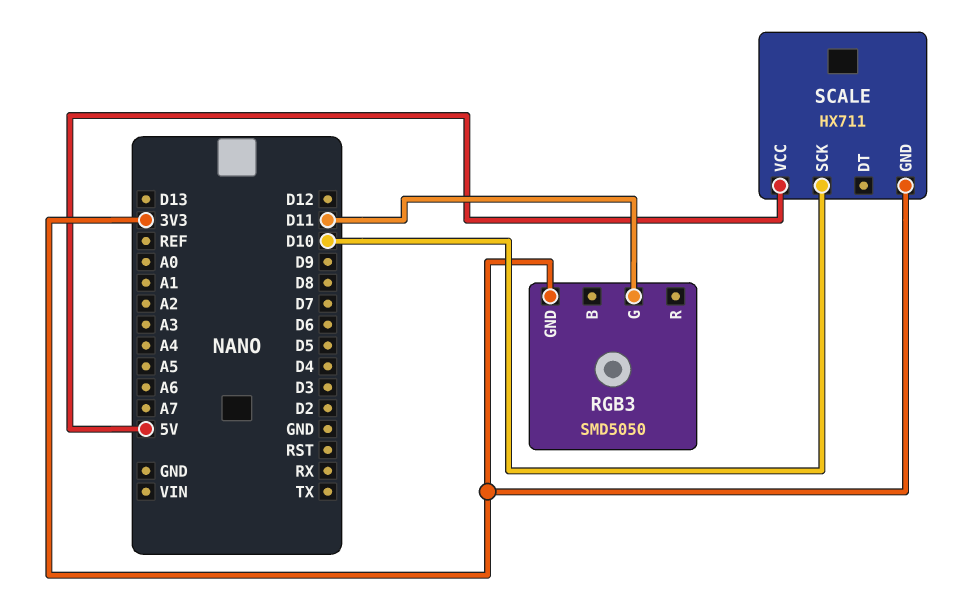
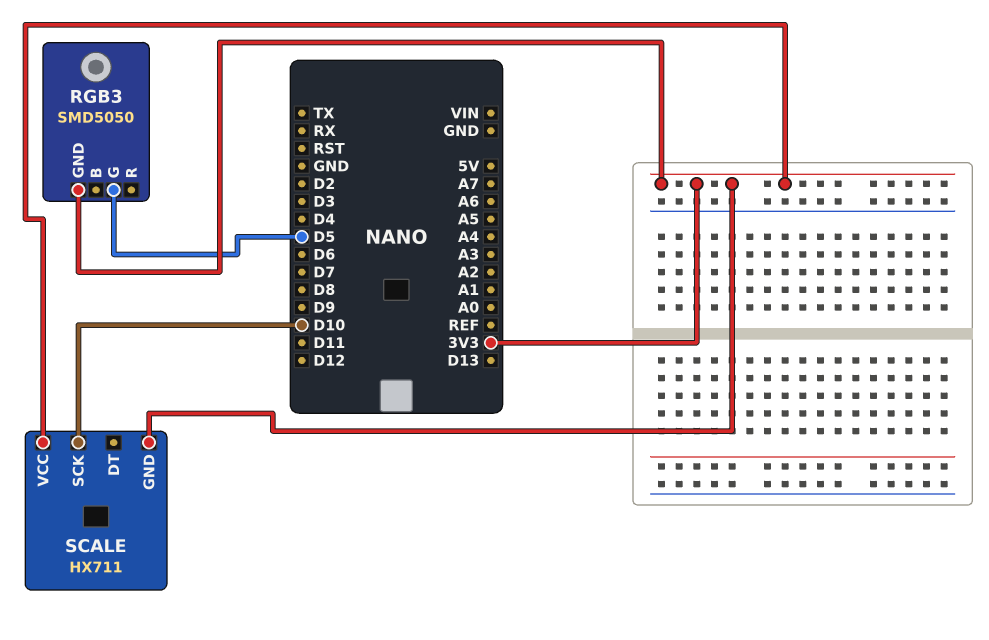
RGB3 pin G: D11 -> D5
SCALE pin VCC: 5V -> 3V3

